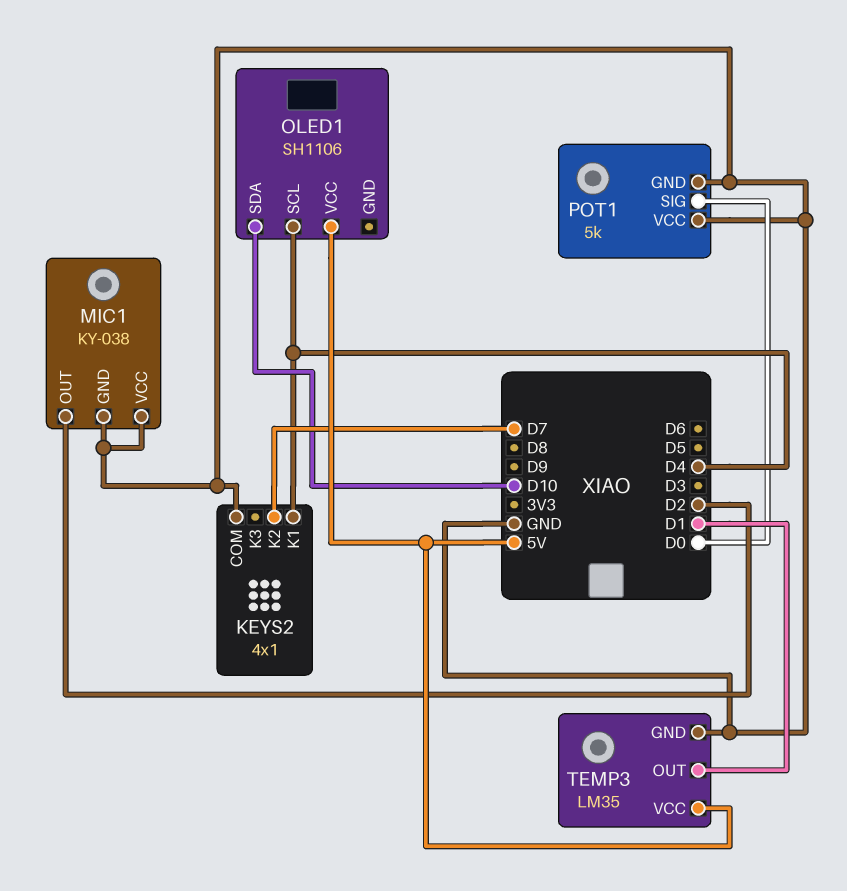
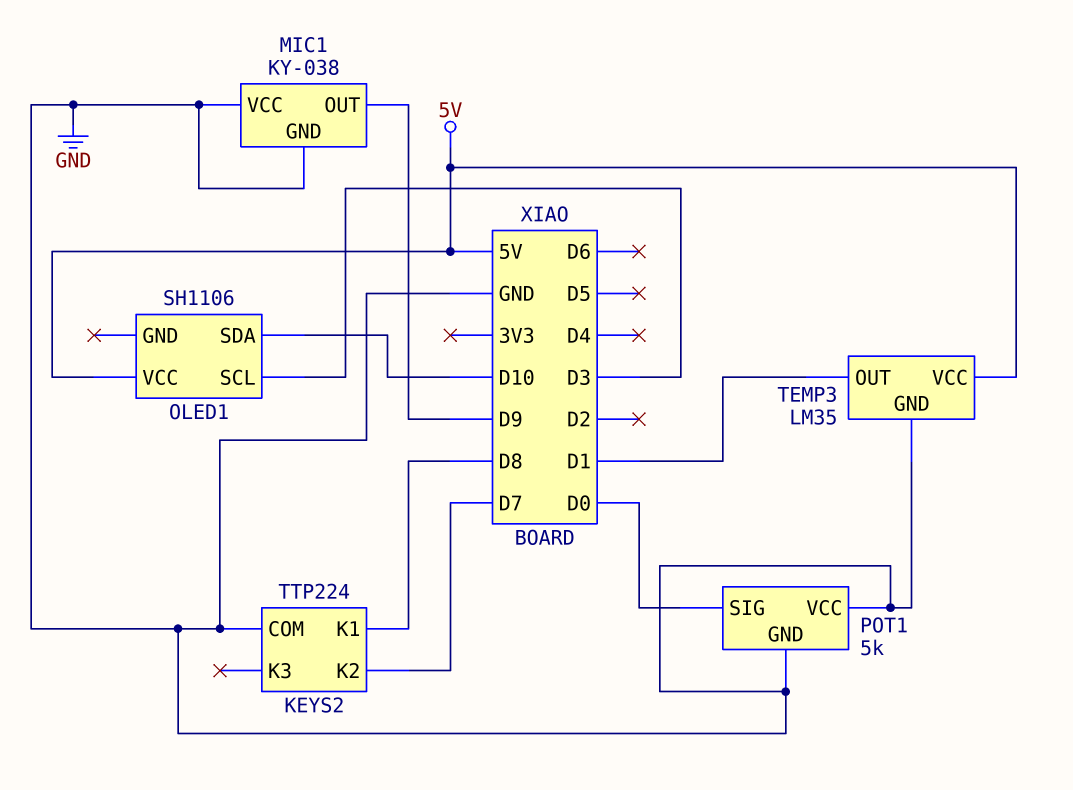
KEYS2: 4x1 -> TTP224
KEYS2 pin K1: D4 -> D8
MIC1 pin OUT: D2 -> D9
OLED1 pin SCL: D4 -> D3

